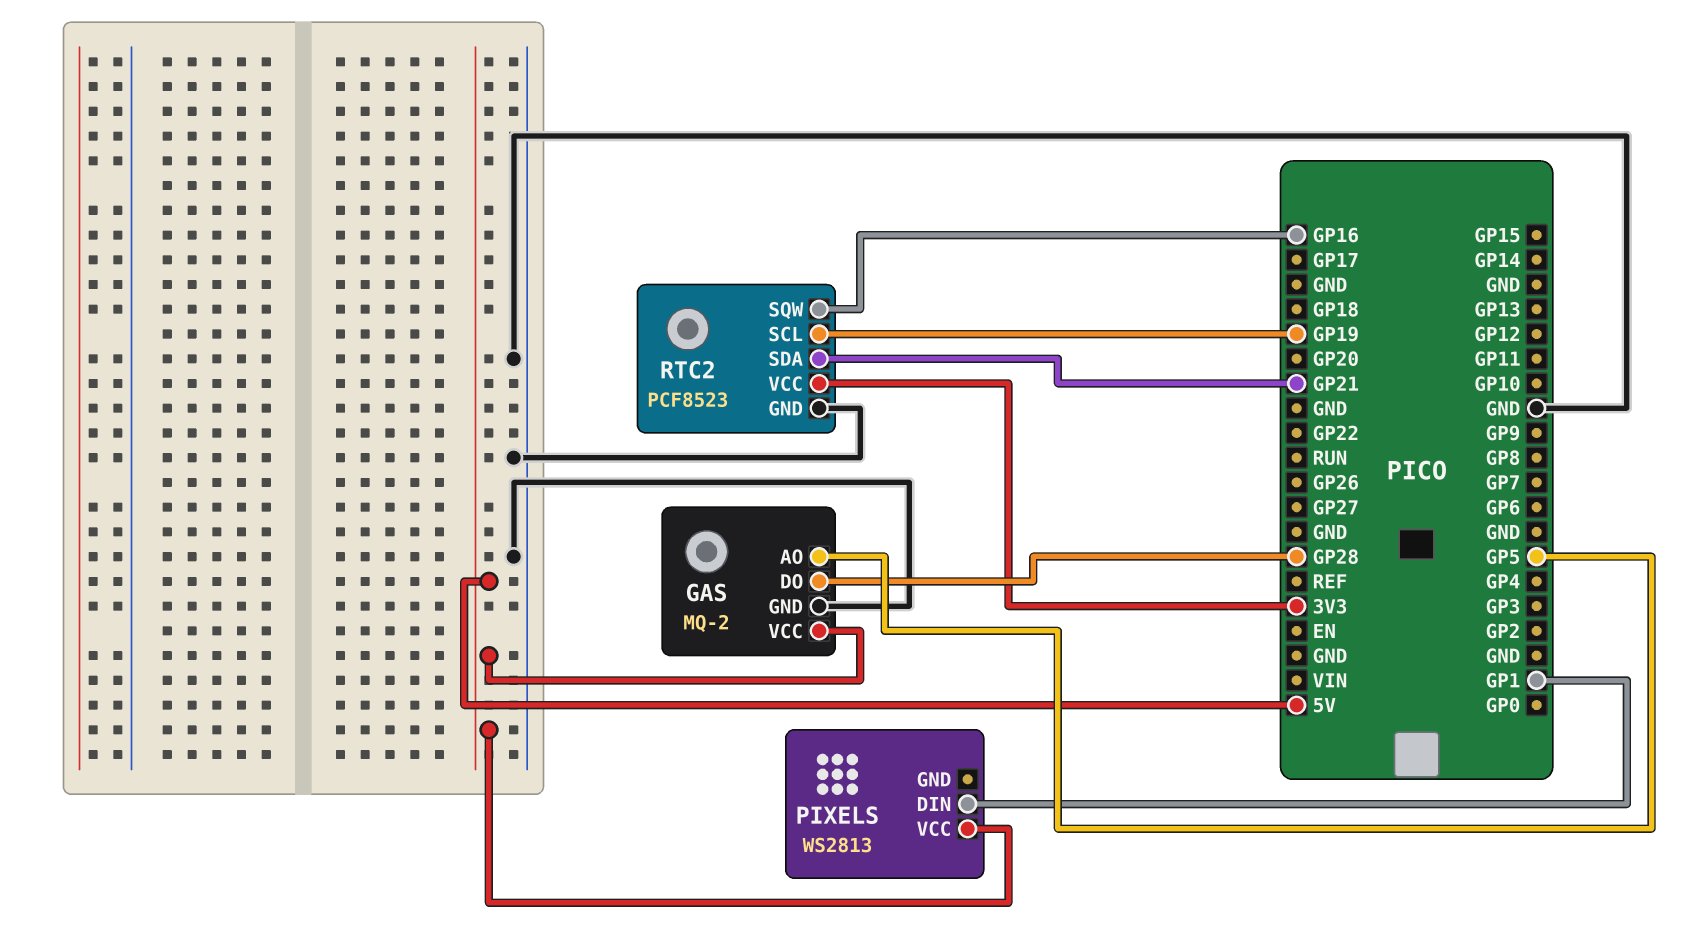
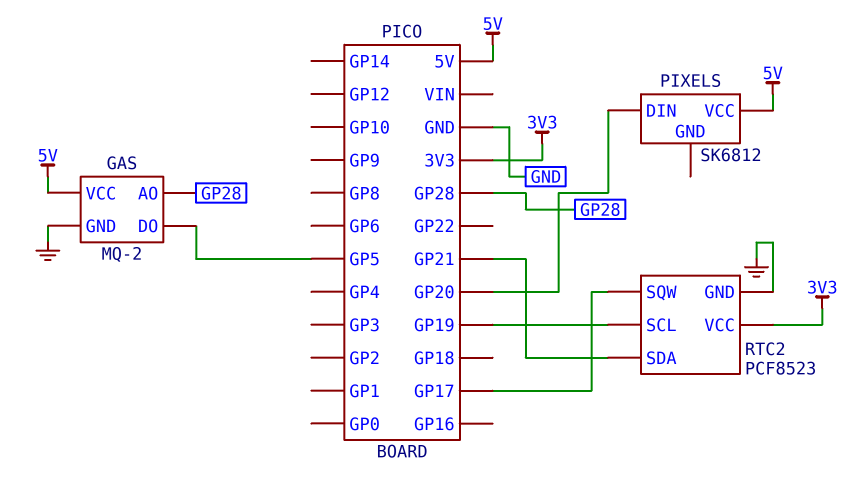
GAS pin AO: GP5 -> GP28
GAS pin DO: GP28 -> GP5
PIXELS: WS2813 -> SK6812
PIXELS pin DIN: GP1 -> GP20
RTC2 pin SQW: GP16 -> GP17

